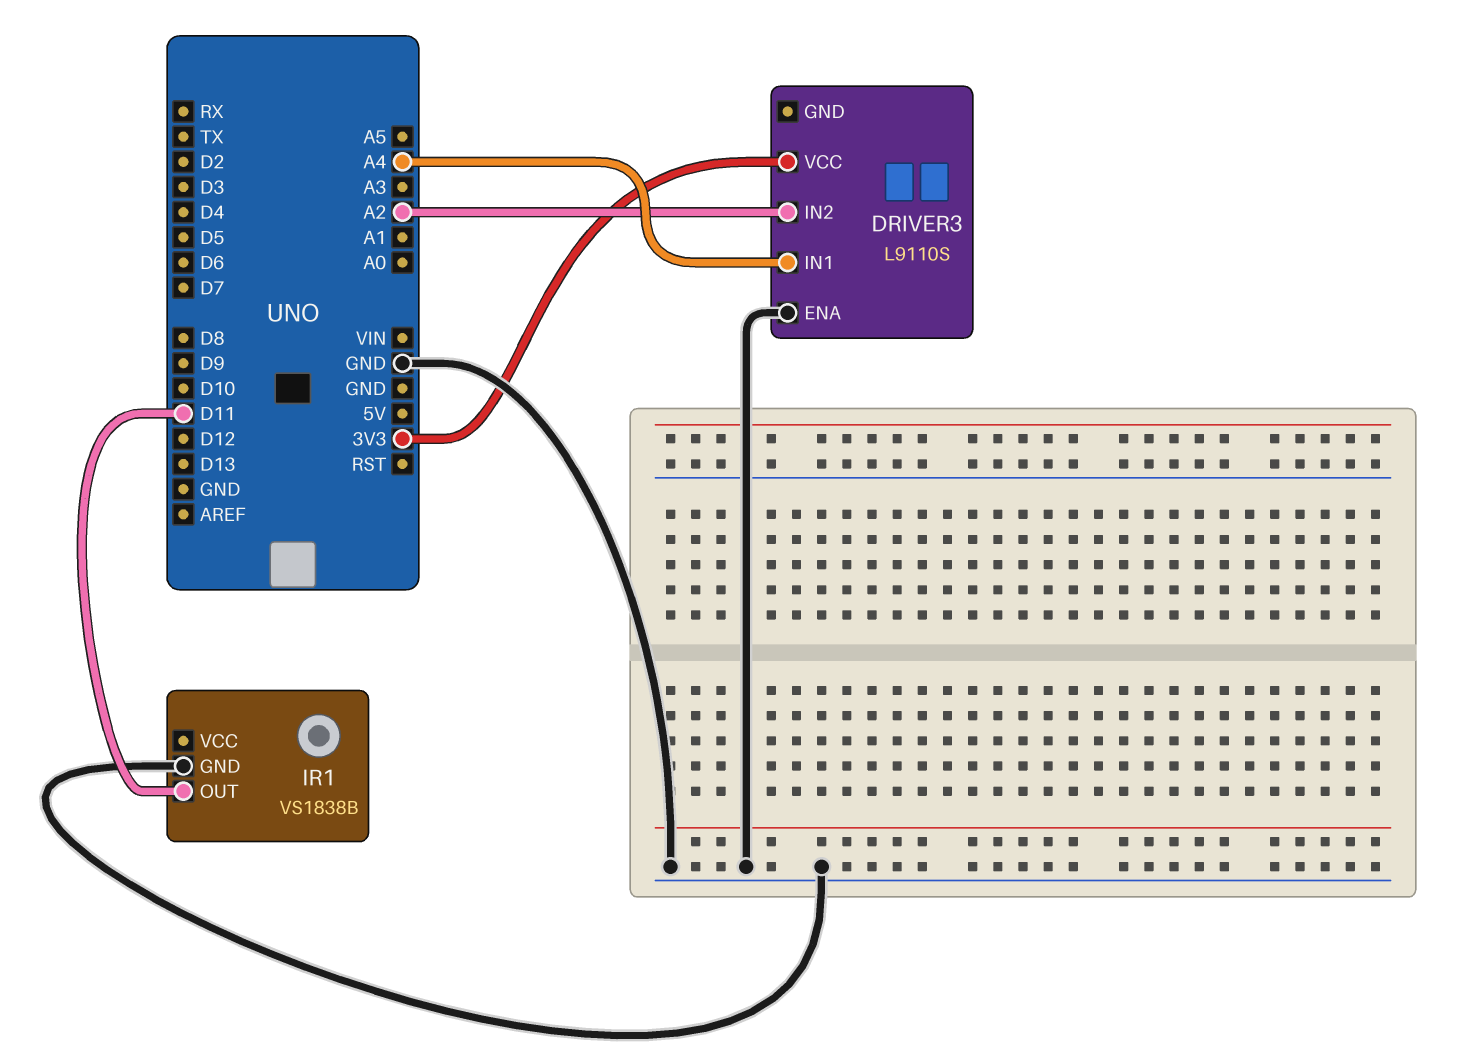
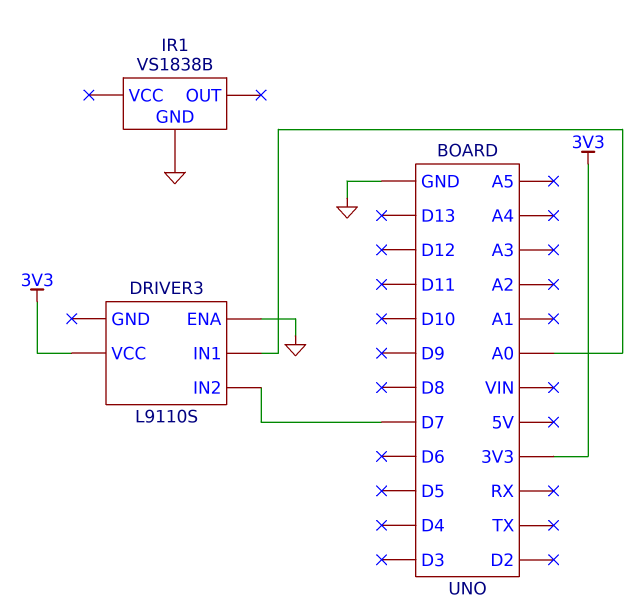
DRIVER3 pin IN1: A4 -> A0
DRIVER3 pin IN2: A2 -> D7
IR1 pin OUT: D11 -> none

